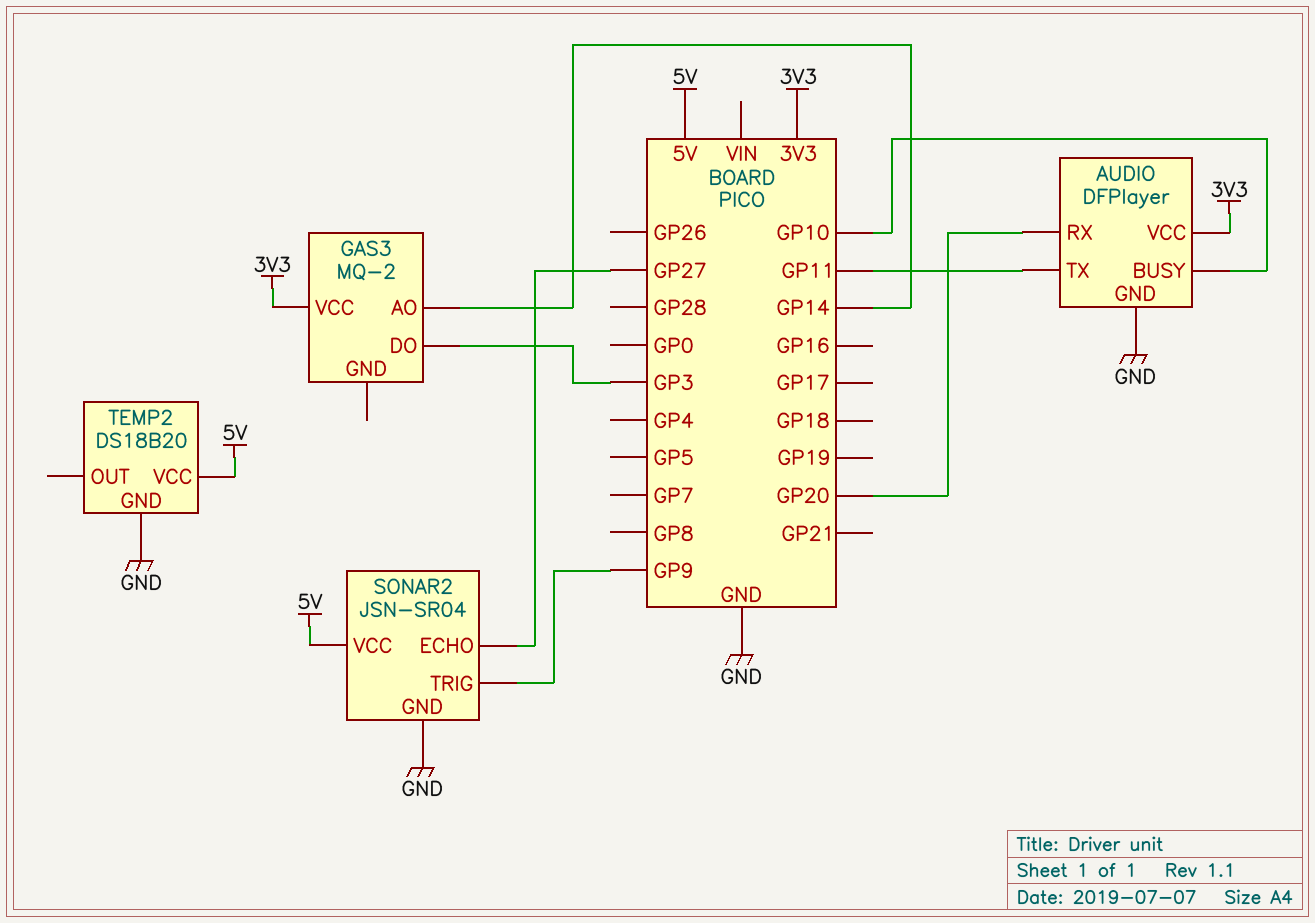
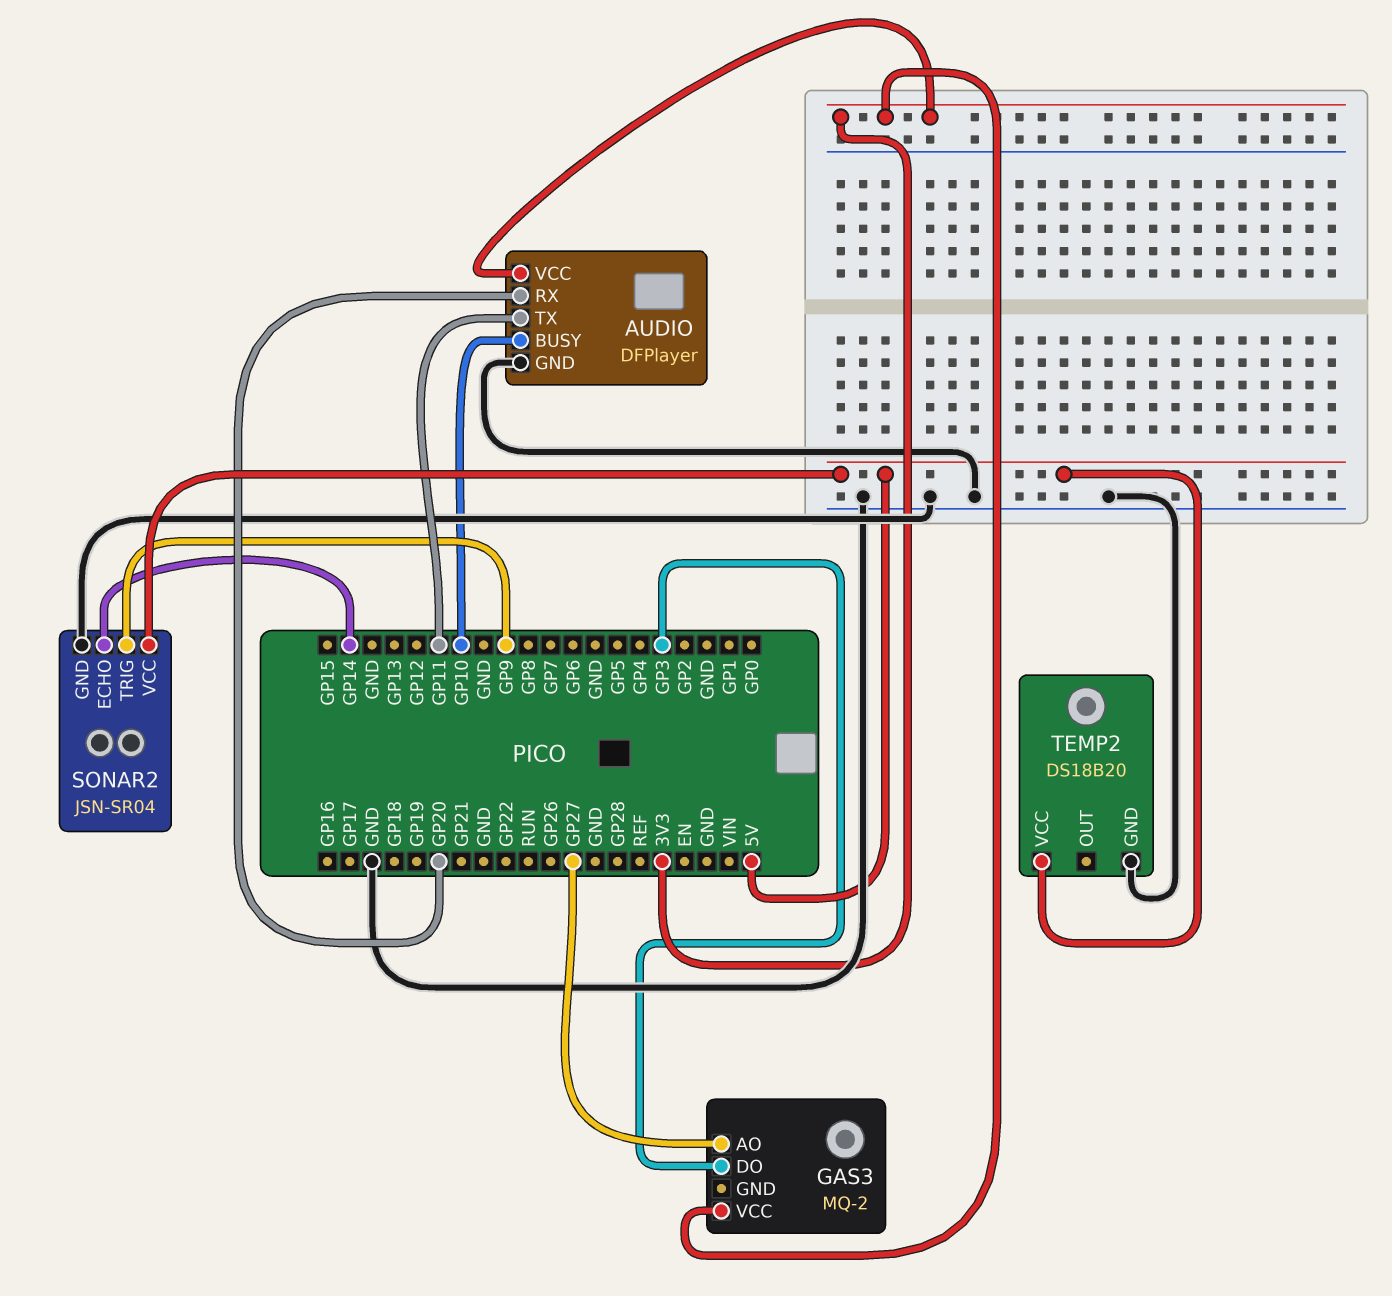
GAS3 pin AO: GP14 -> GP27
SONAR2 pin ECHO: GP27 -> GP14

